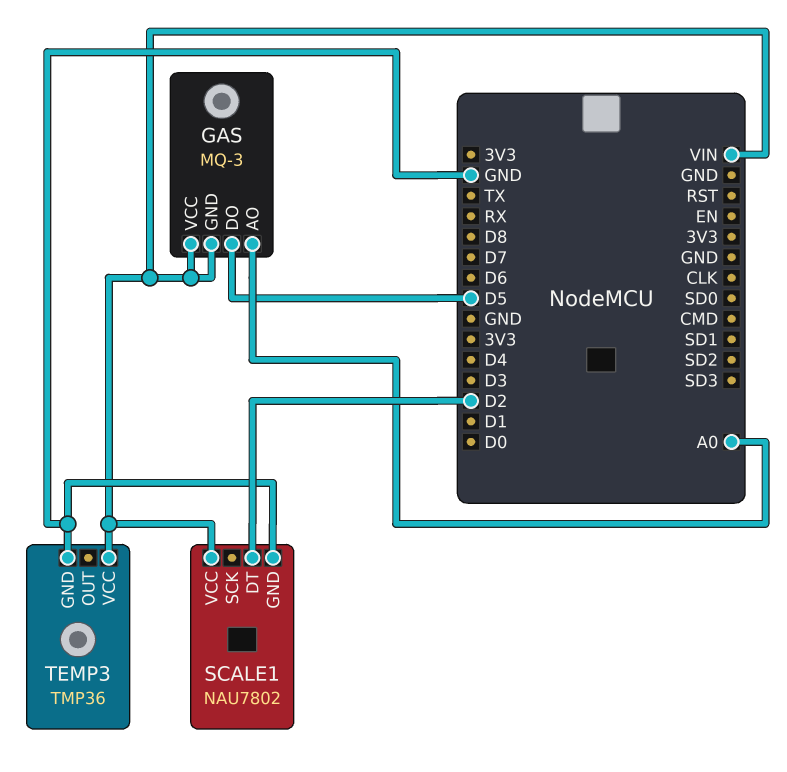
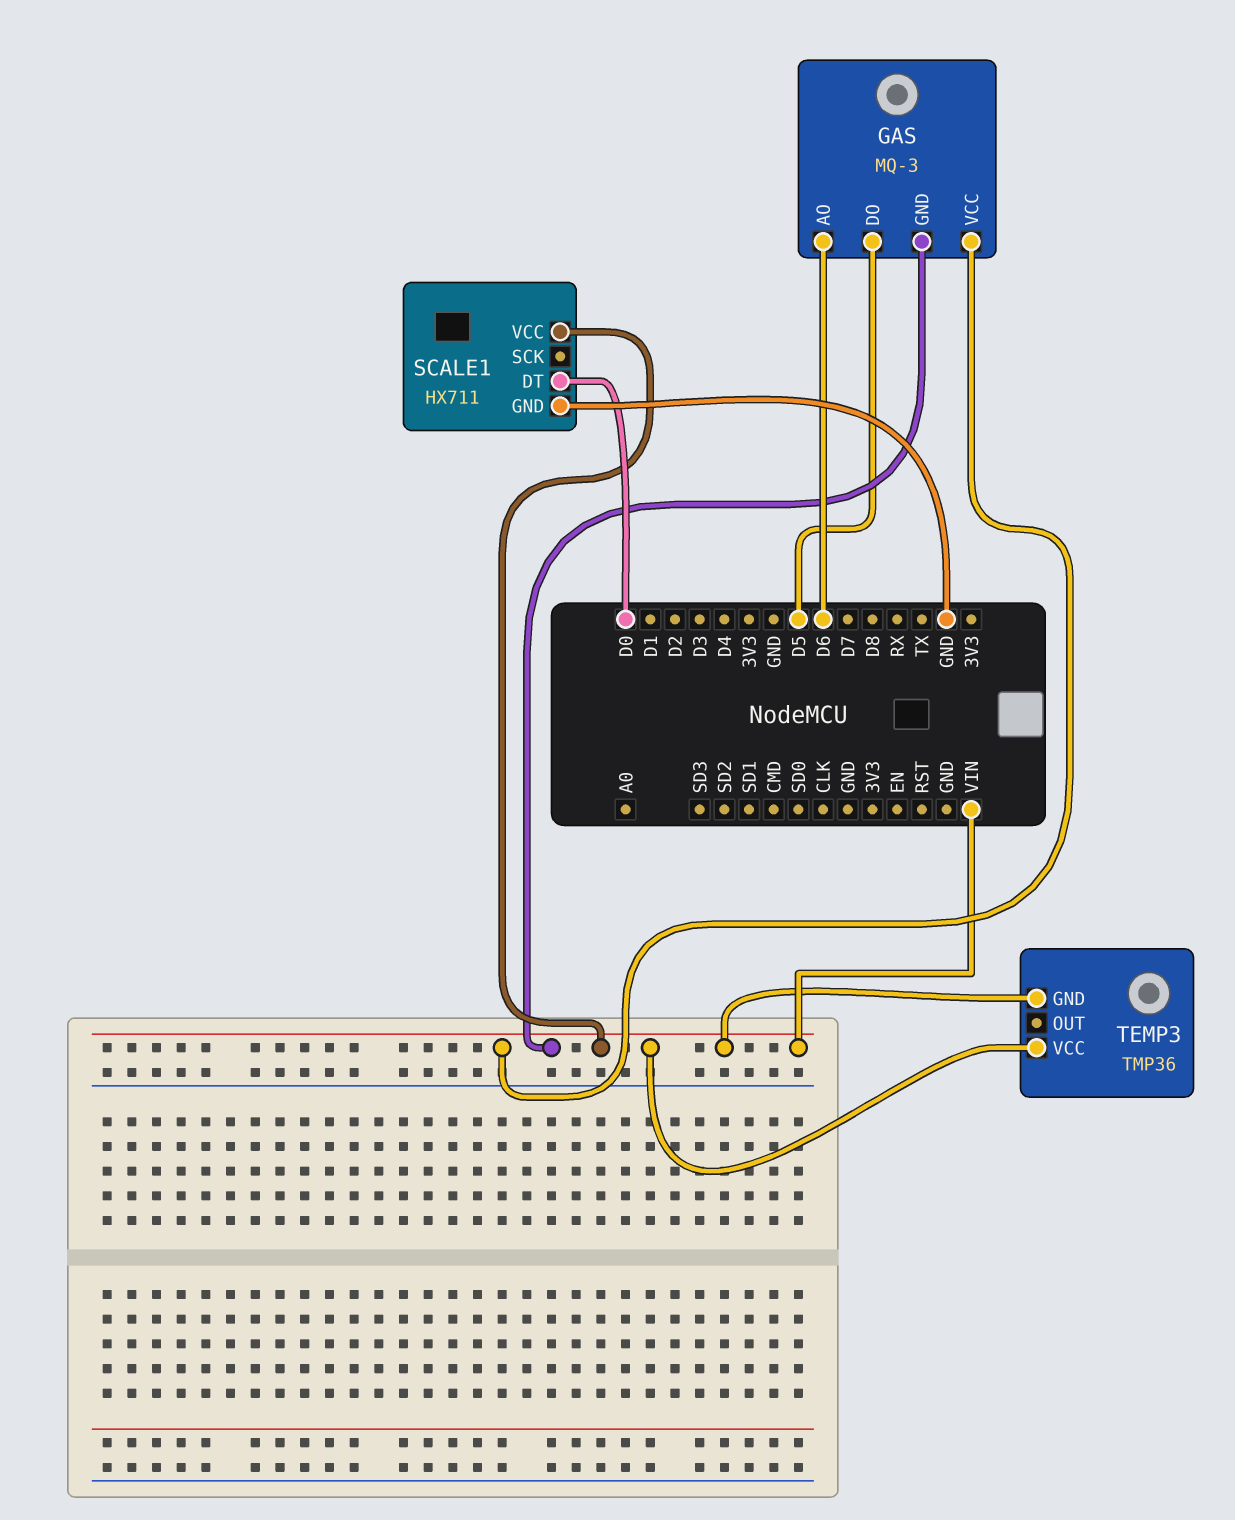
GAS pin AO: A0 -> D6
SCALE1: NAU7802 -> HX711
SCALE1 pin DT: D2 -> D0
TEMP3 pin GND: GND -> VIN

